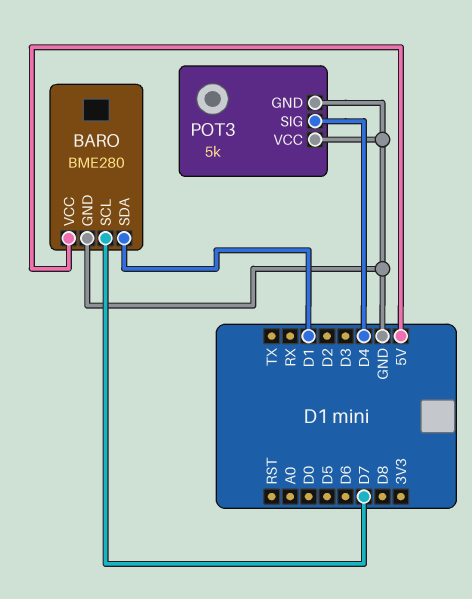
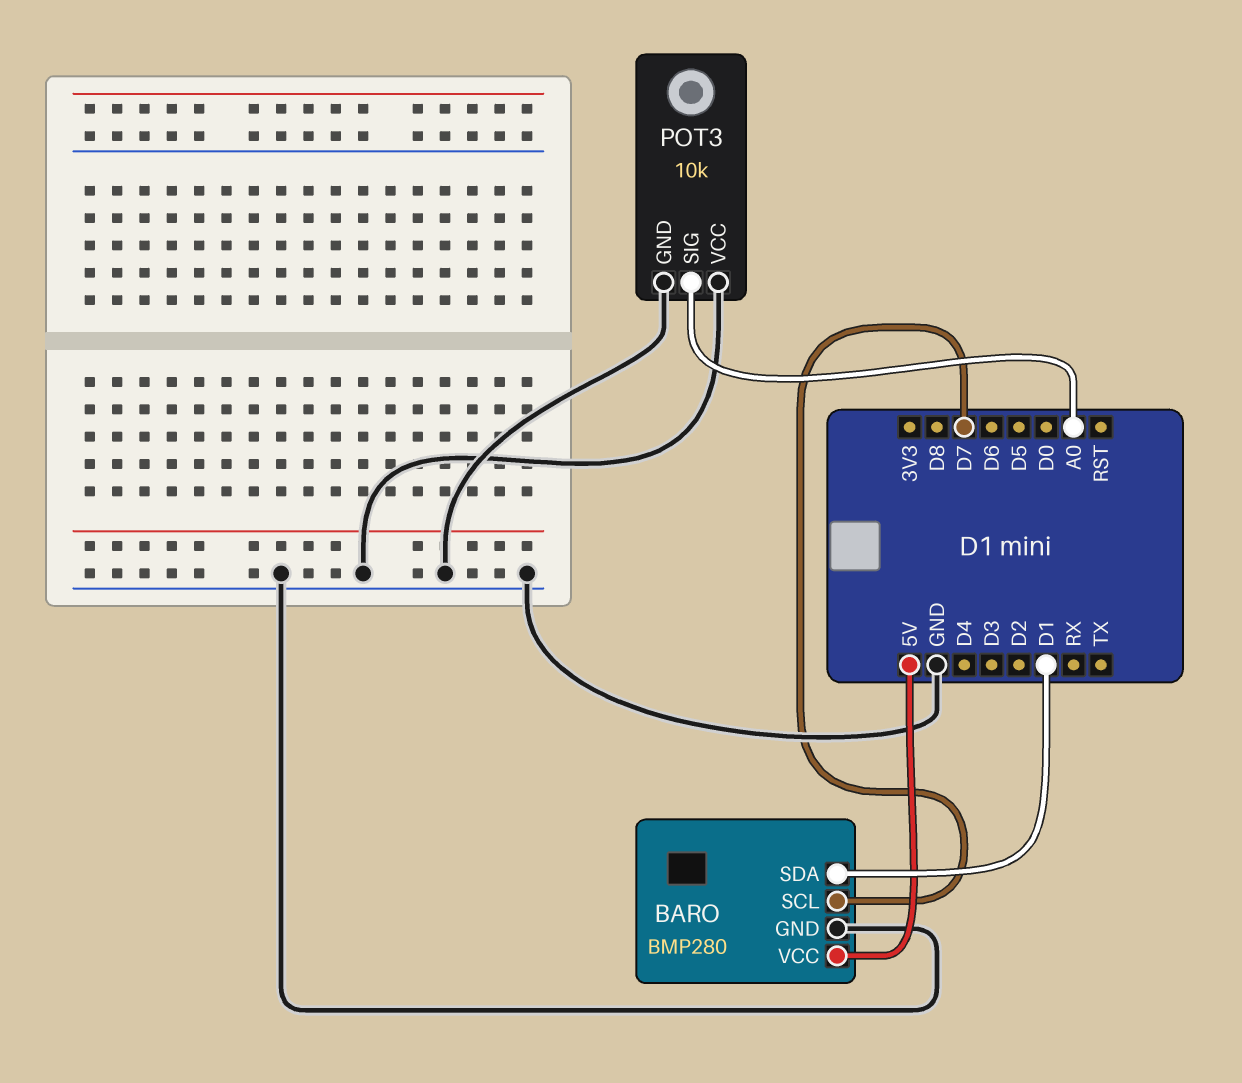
BARO: BME280 -> BMP280
POT3: 5k -> 10k
POT3 pin SIG: D4 -> A0

